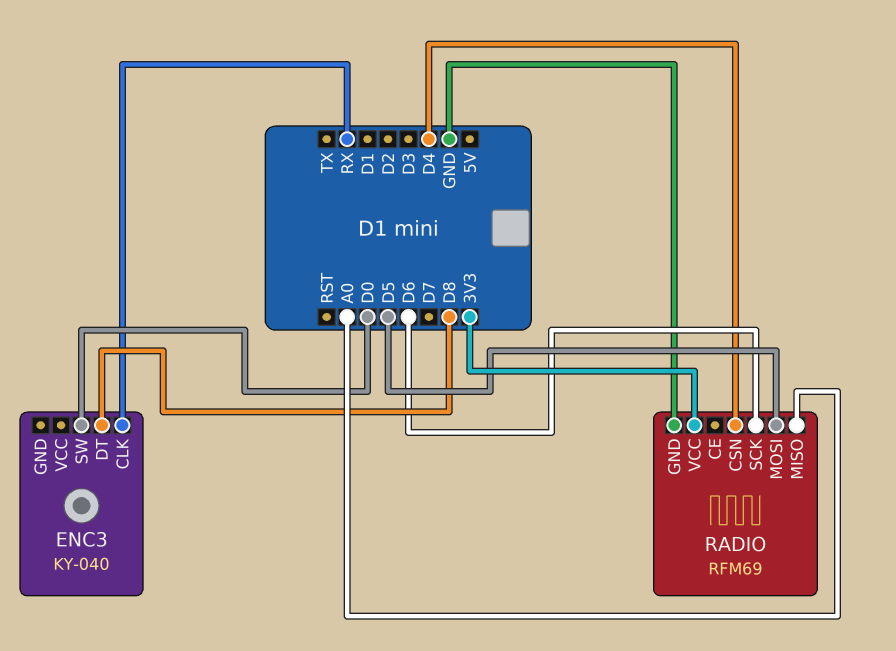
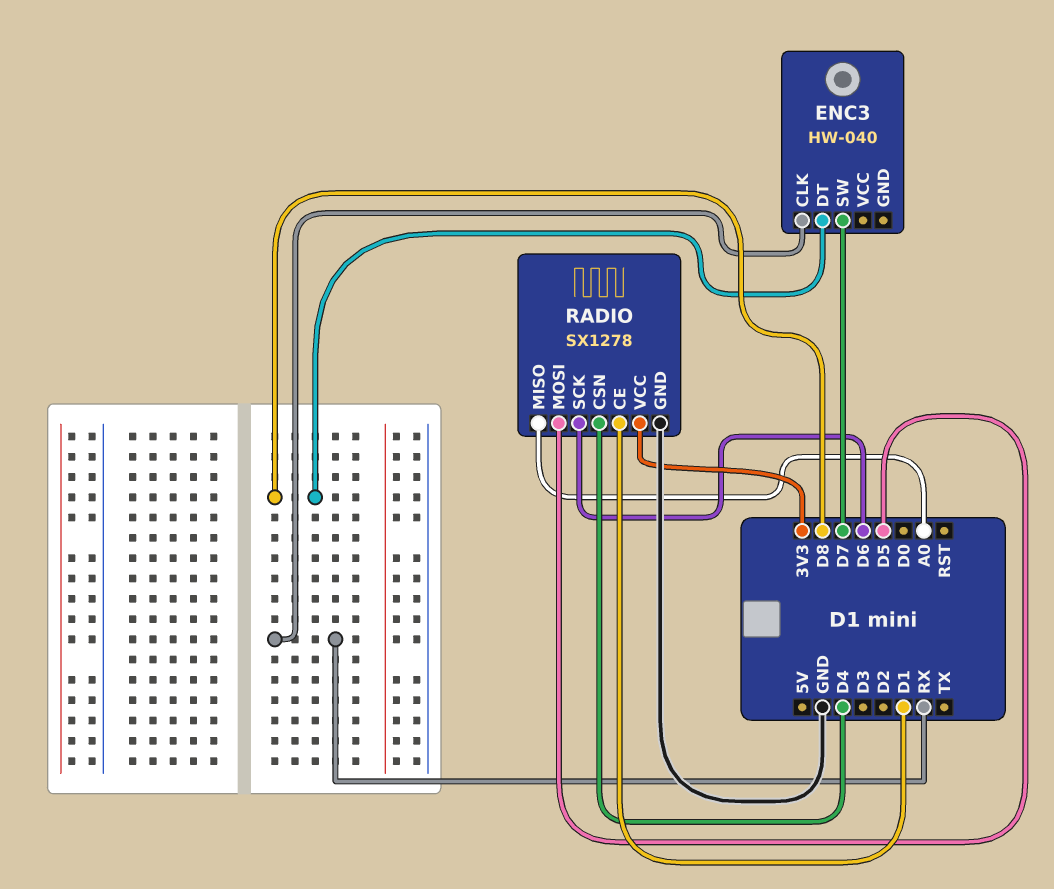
ENC3: KY-040 -> HW-040
ENC3 pin SW: D0 -> D7
RADIO: RFM69 -> SX1278
RADIO pin CE: none -> D1

